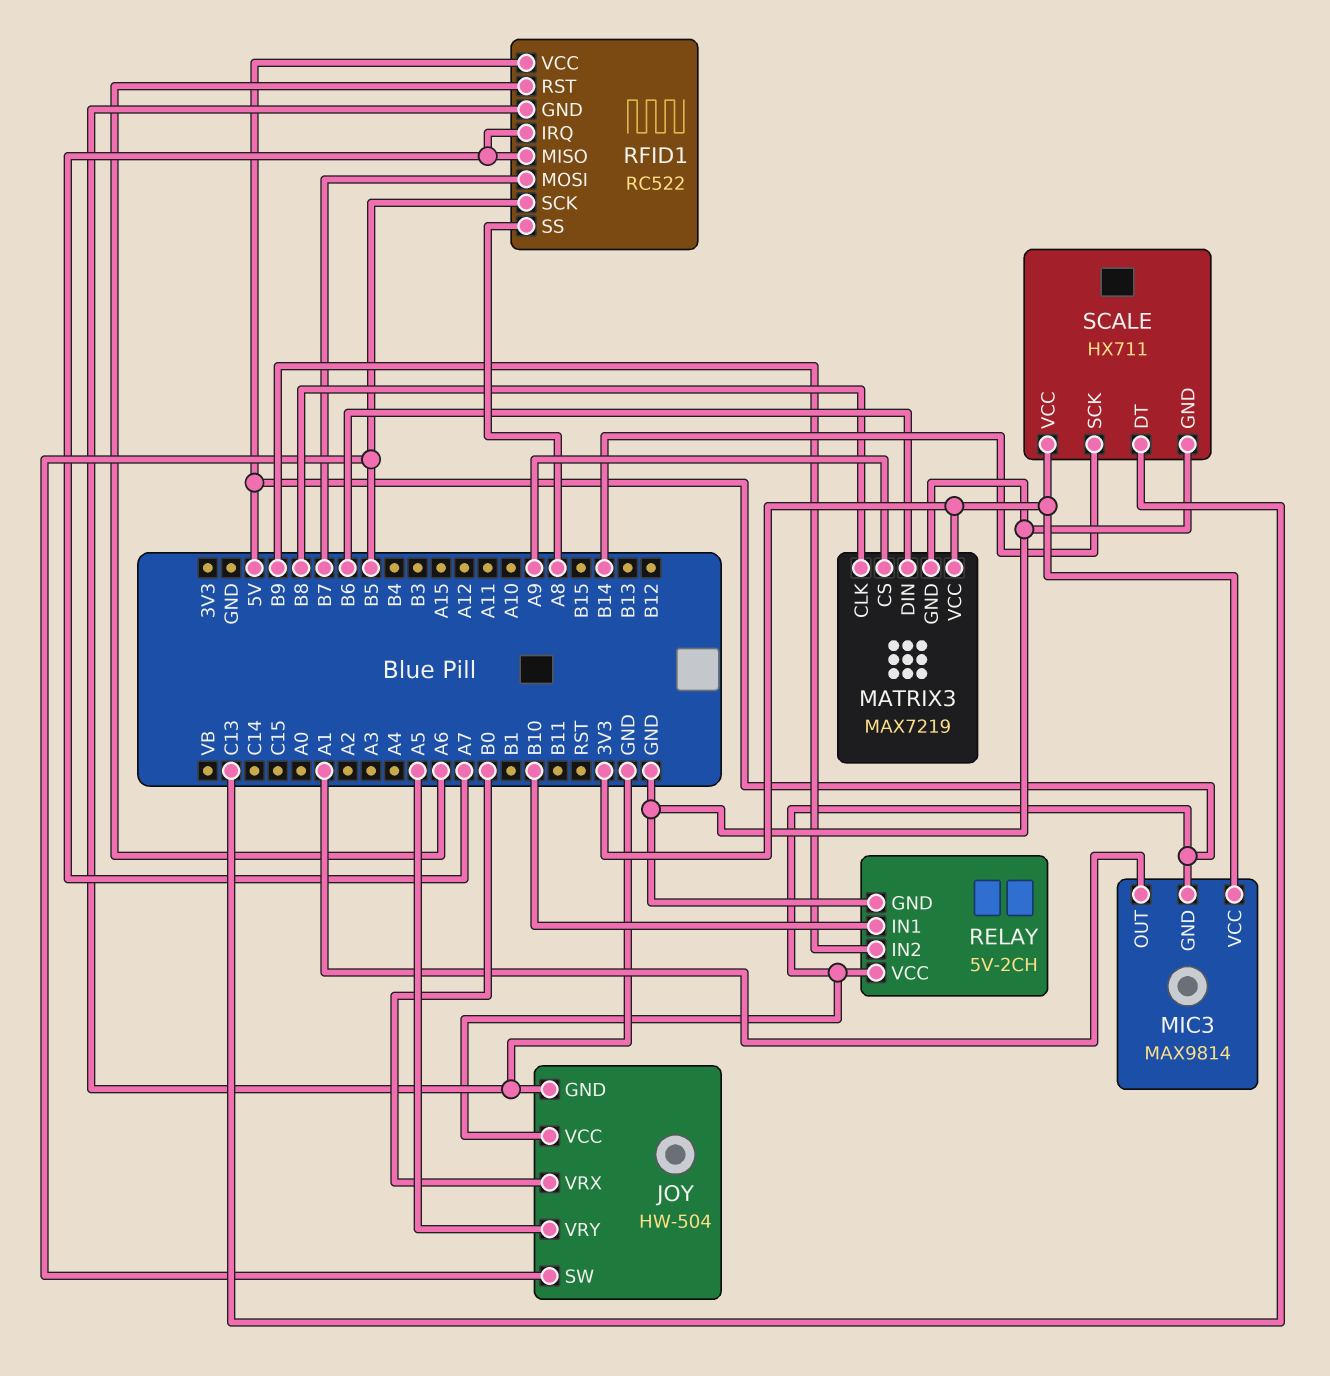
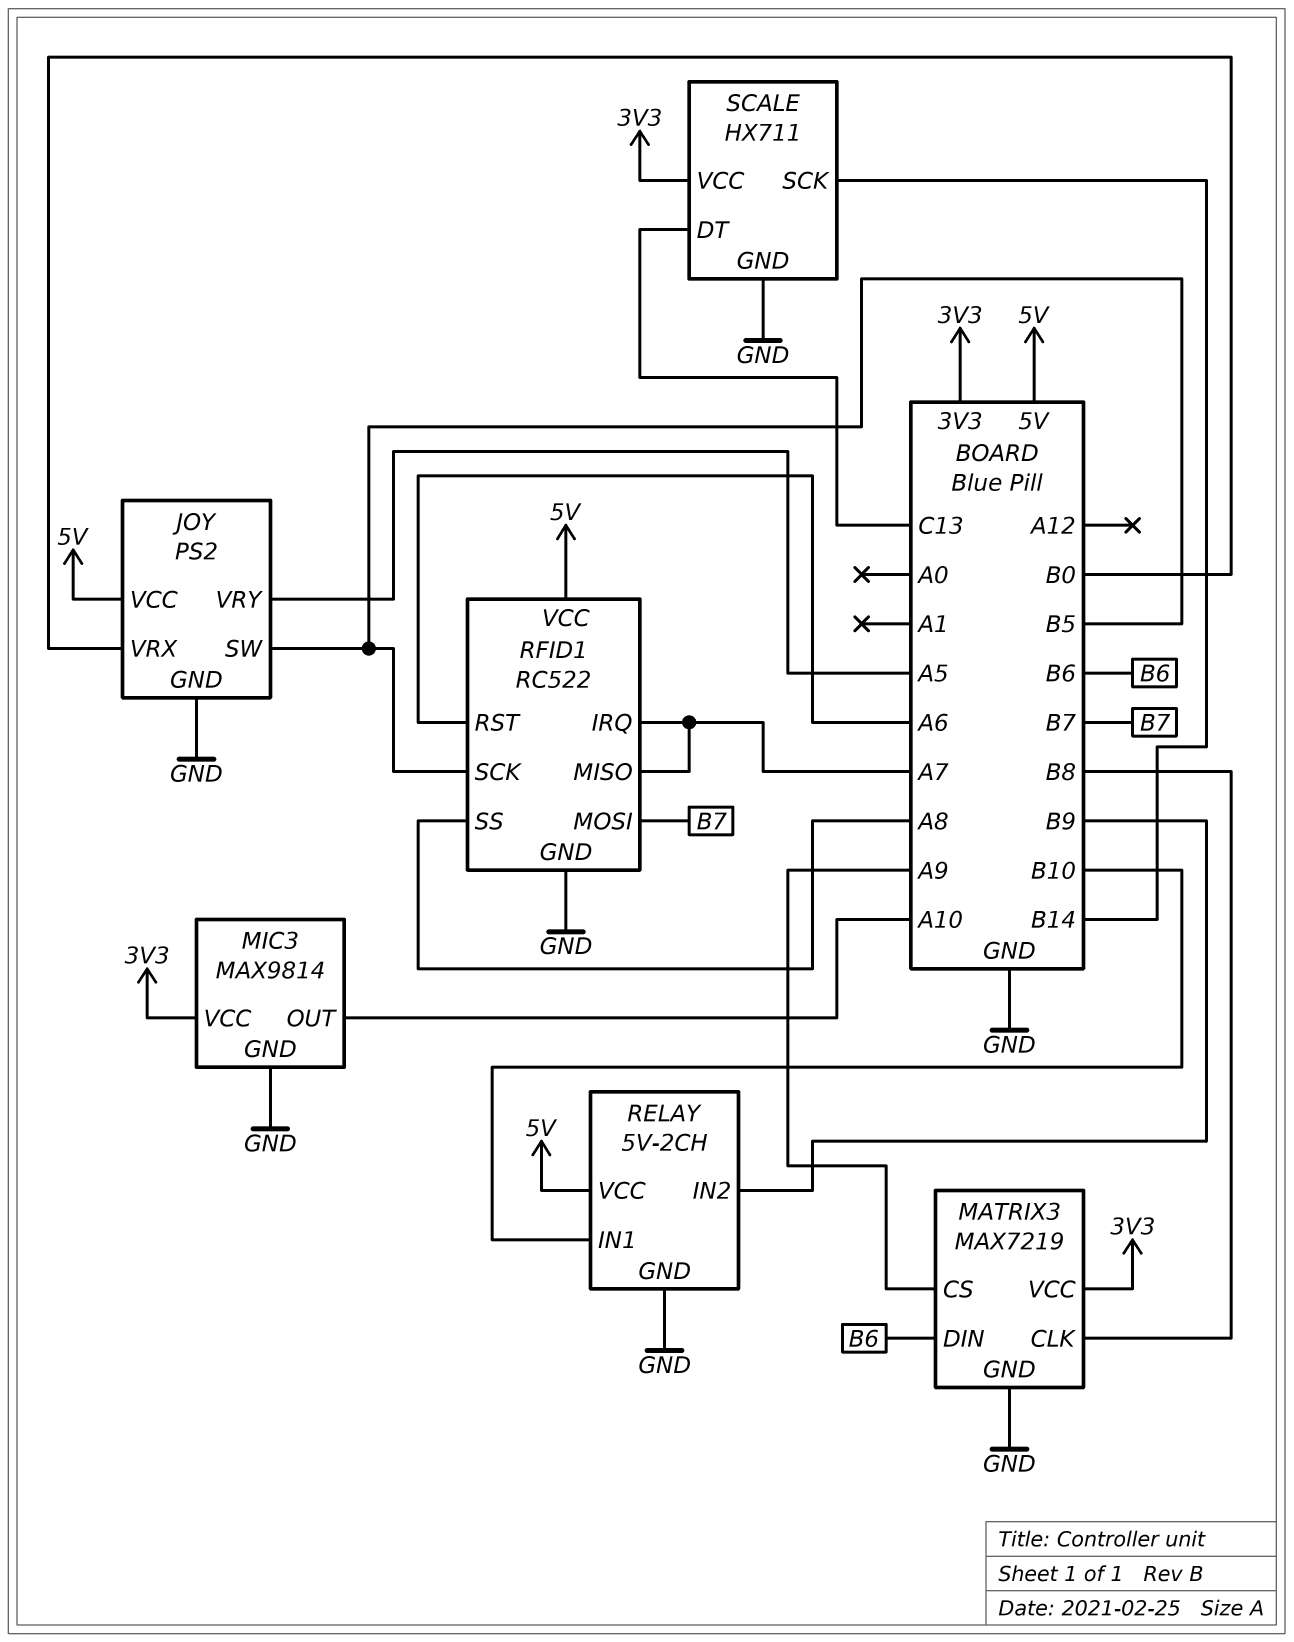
JOY: HW-504 -> PS2
MIC3 pin GND: 5V -> GND
MIC3 pin OUT: A1 -> A10

